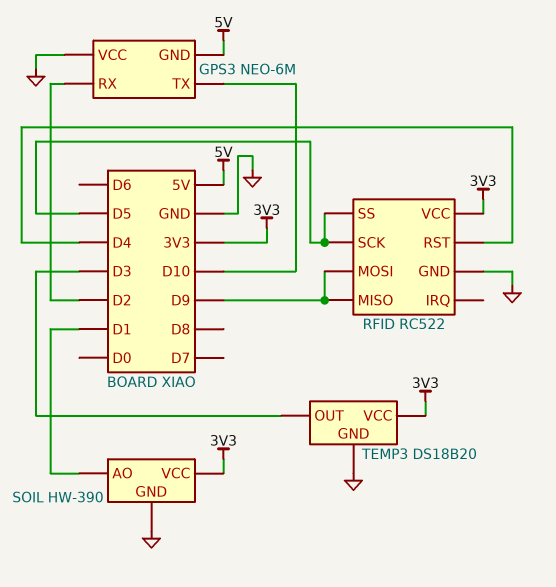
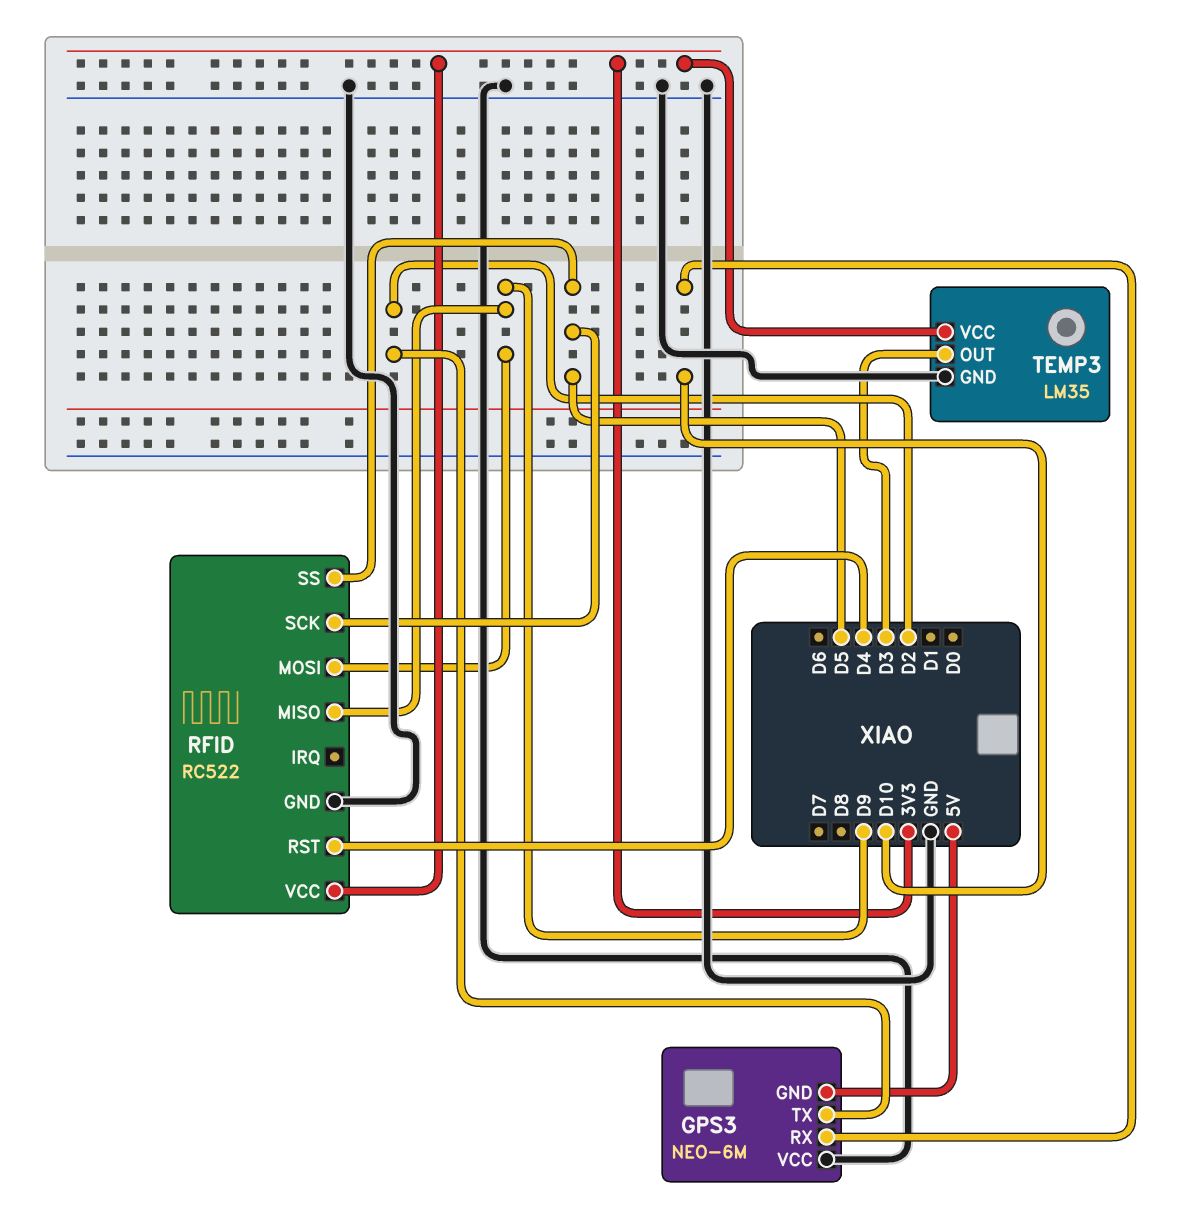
GPS3 pin RX: D2 -> D10
GPS3 pin TX: D10 -> D2
SOIL: HW-390 -> none
SOIL pin AO: D1 -> none
SOIL pin GND: GND -> none
SOIL pin VCC: 3V3 -> none
TEMP3: DS18B20 -> LM35

